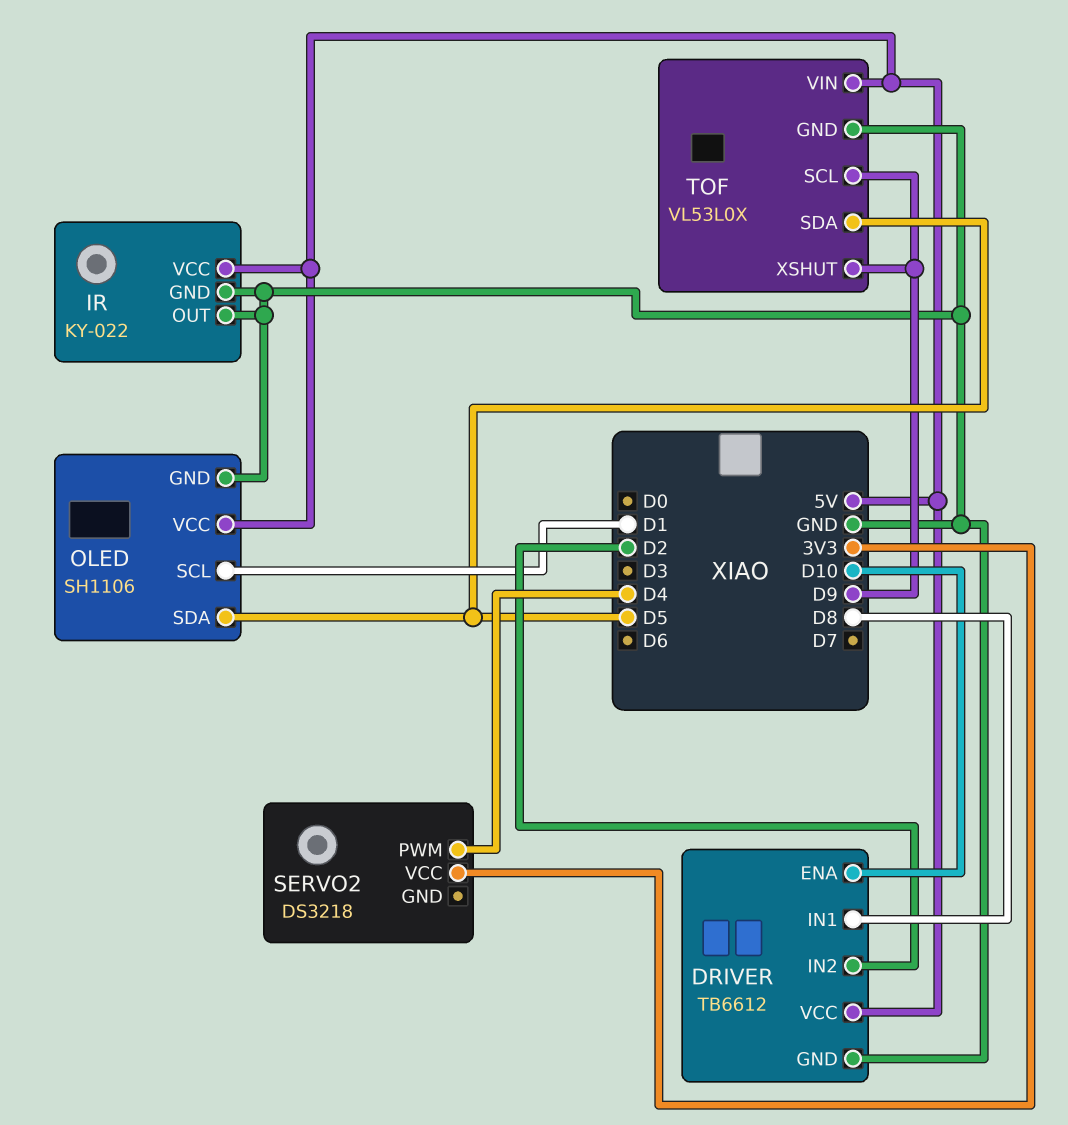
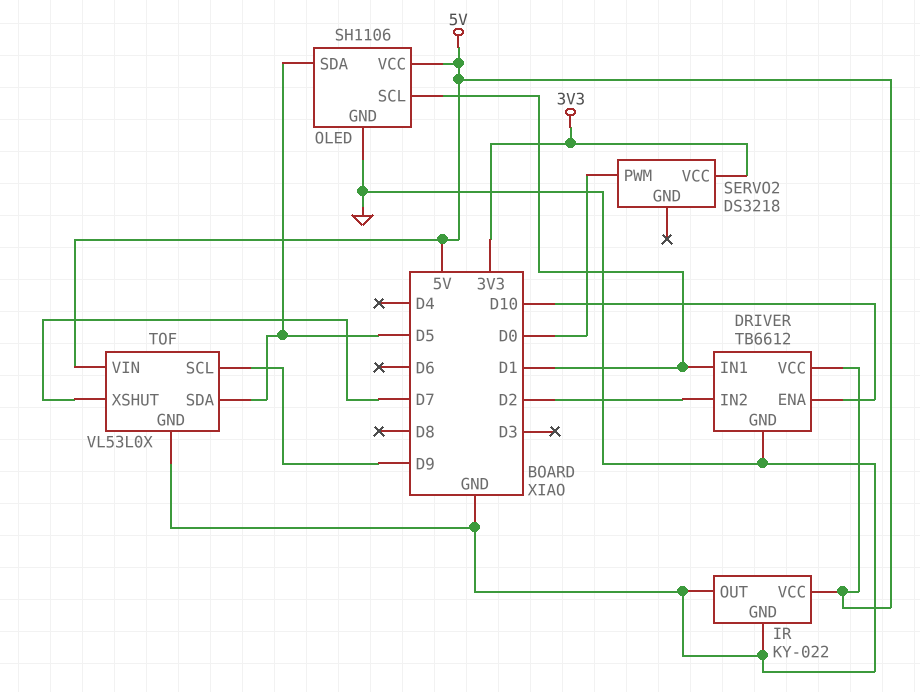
DRIVER pin IN1: D8 -> D1
SERVO2 pin PWM: D4 -> D0
TOF pin XSHUT: D9 -> D7

